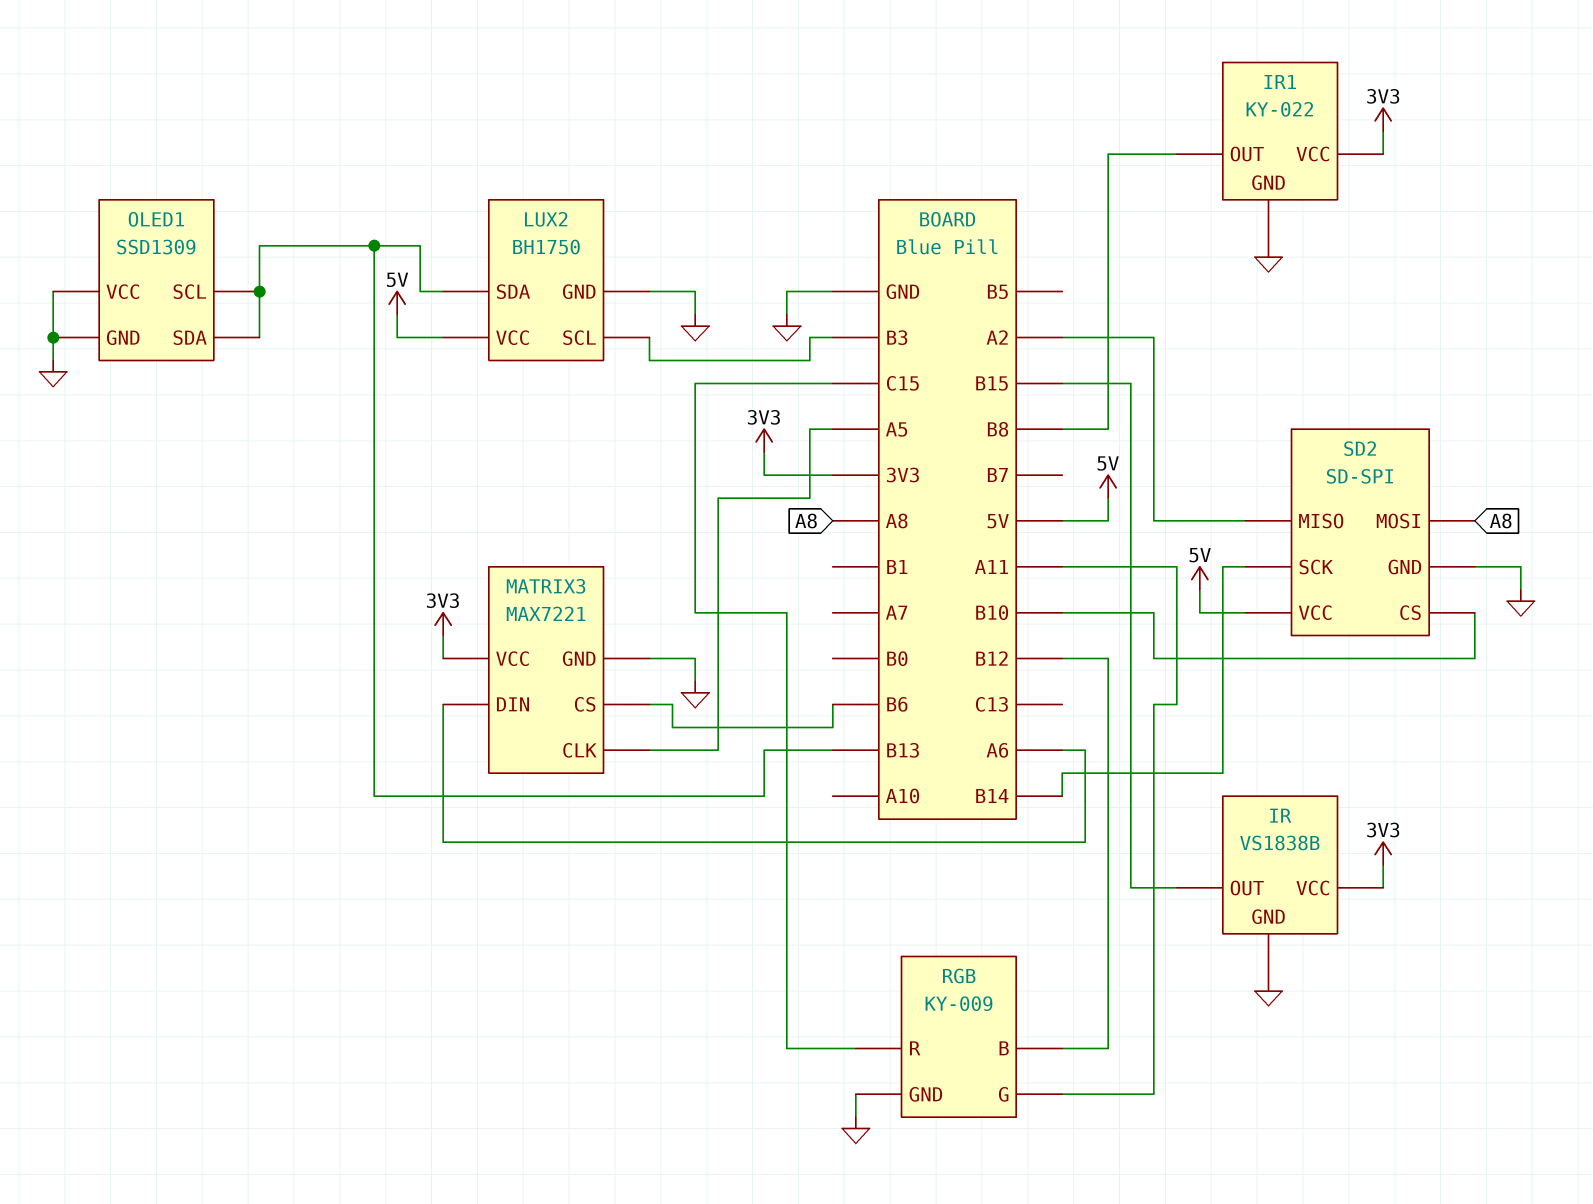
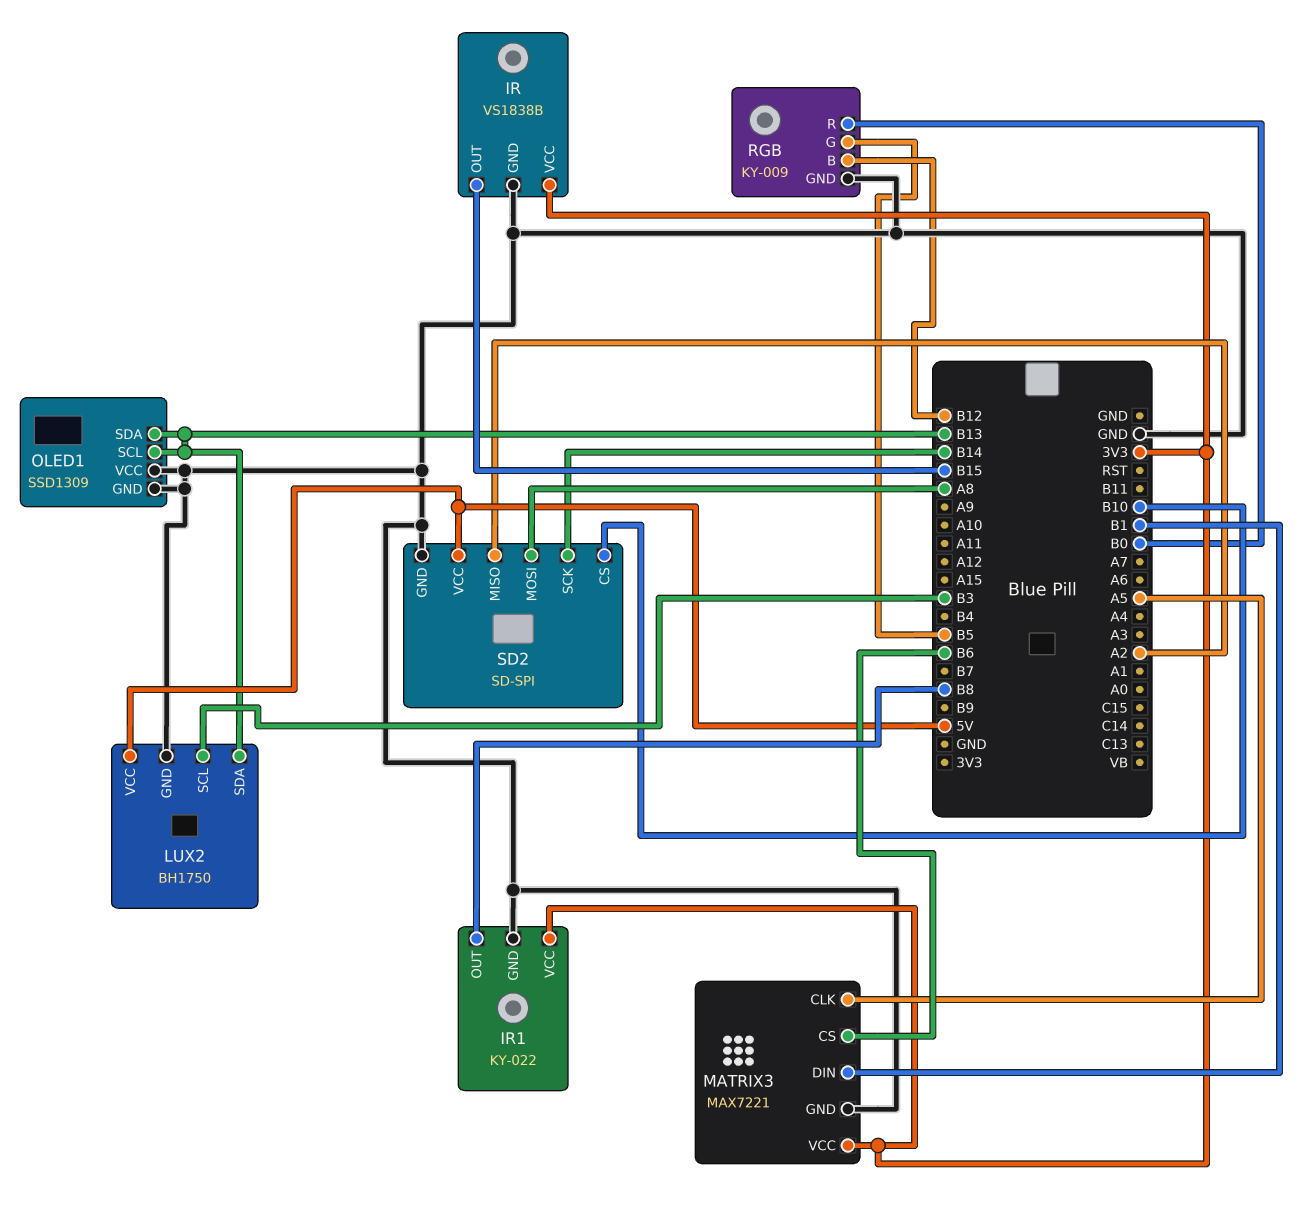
MATRIX3 pin DIN: A6 -> B1
RGB pin G: A11 -> B5
RGB pin R: C15 -> B0

